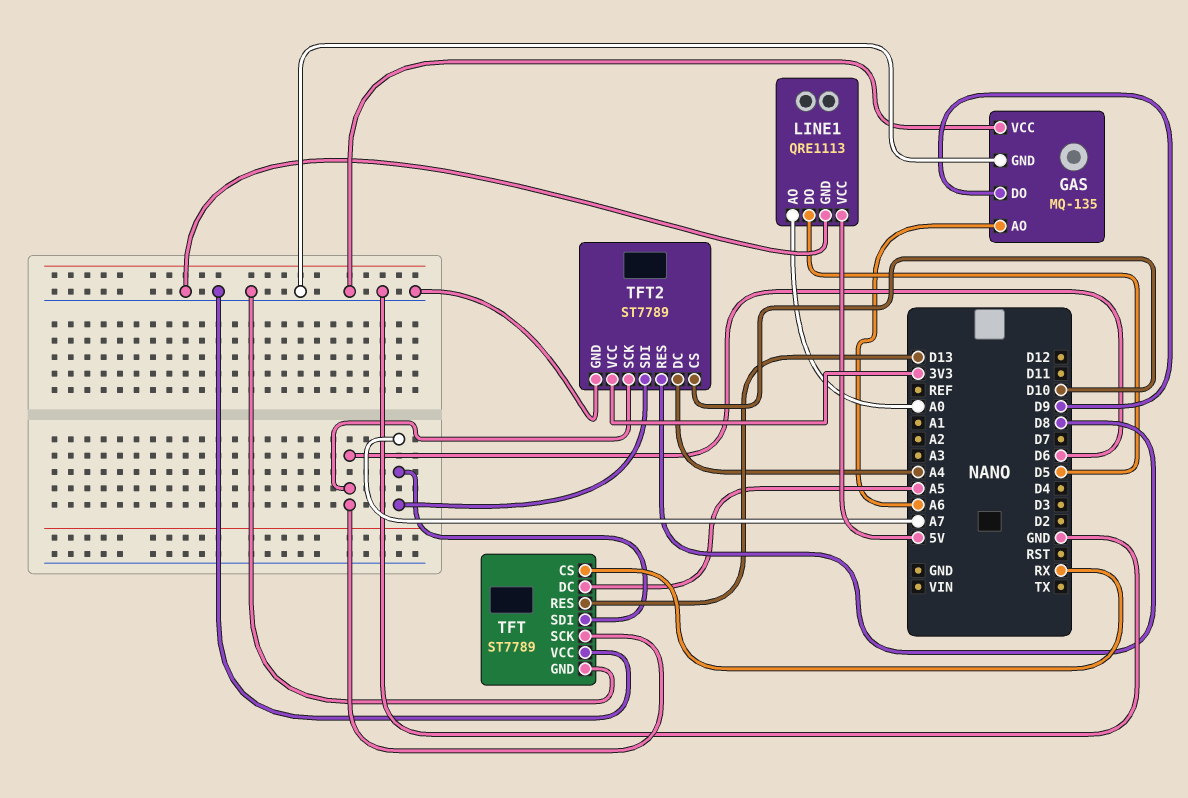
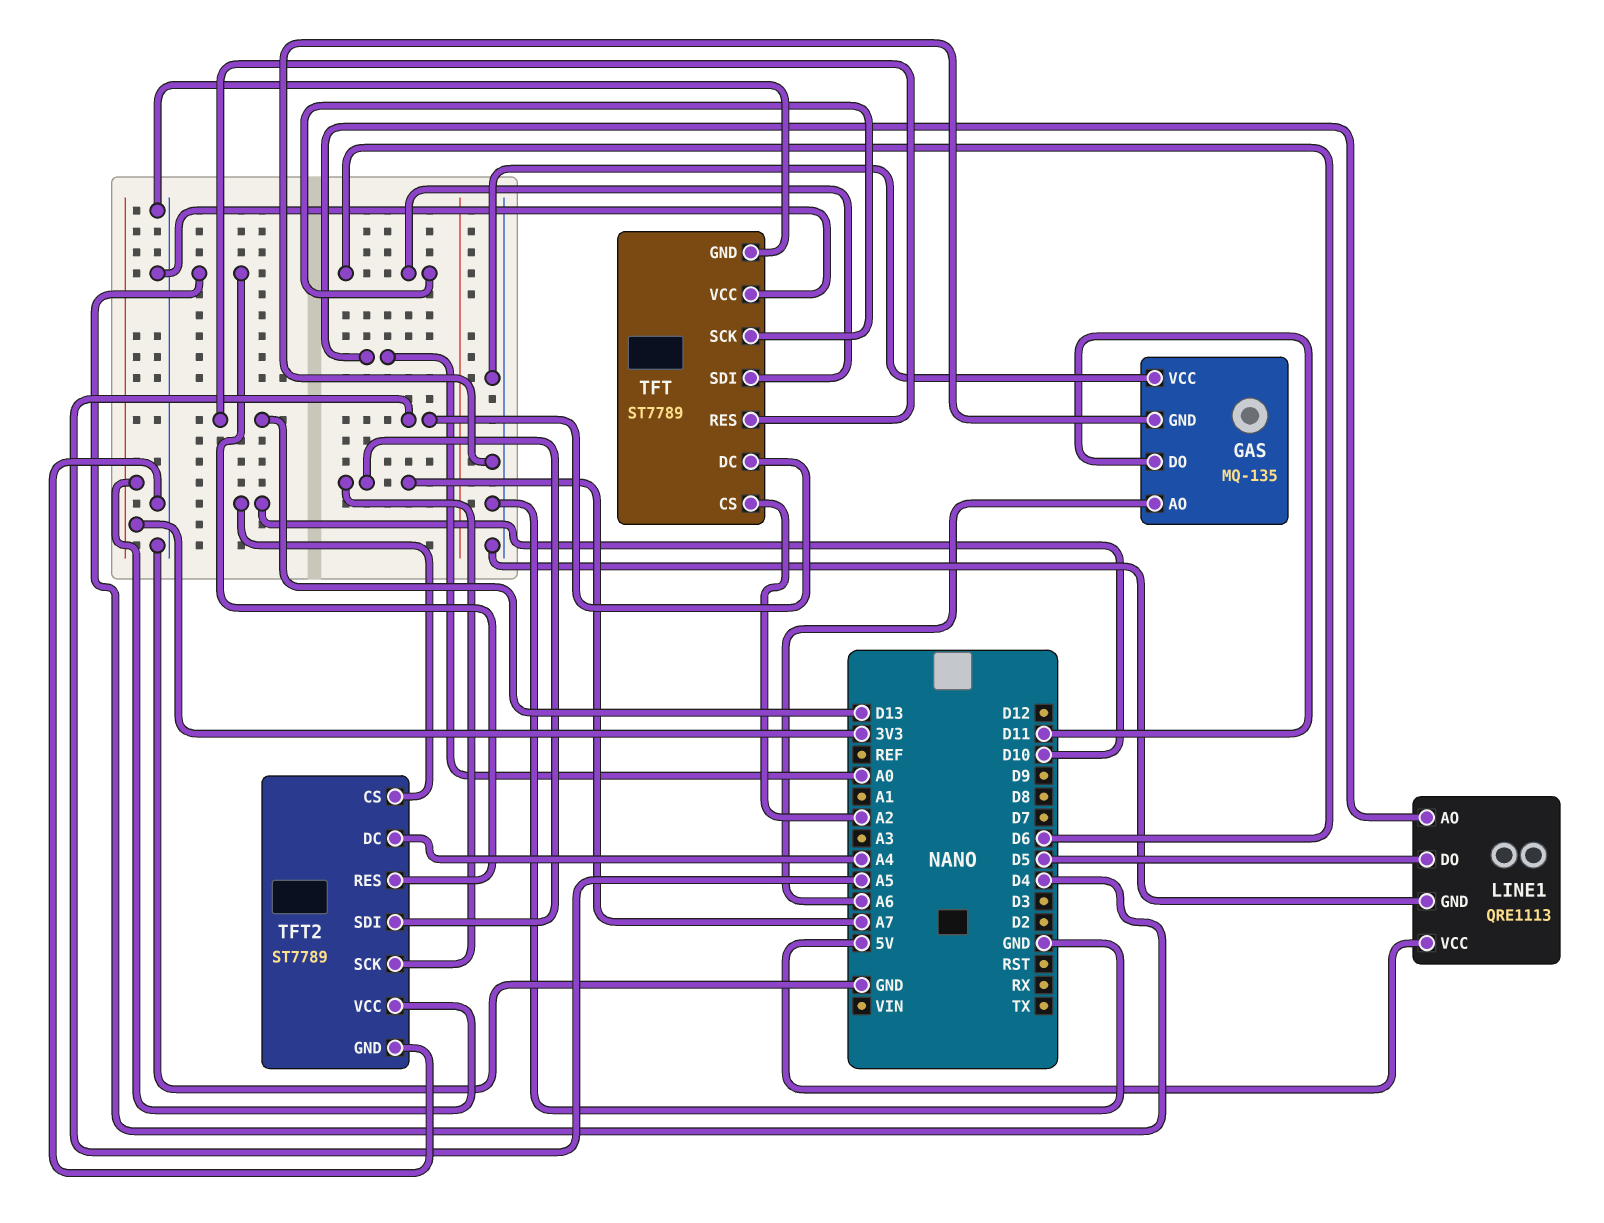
GAS pin DO: D9 -> D11
TFT pin CS: RX -> A2
TFT pin SDI: A7 -> D6
TFT2 pin RES: D8 -> D4
TFT2 pin SCK: D6 -> A7

